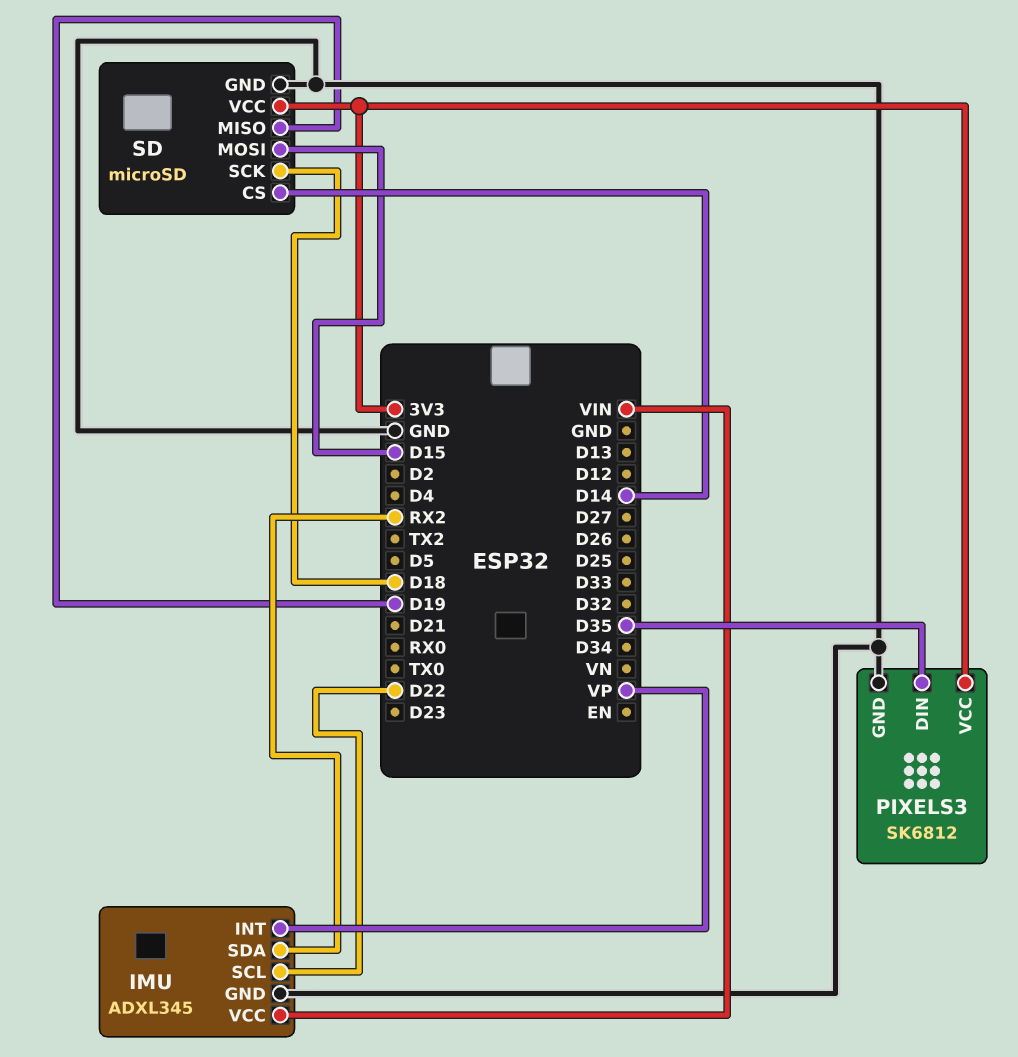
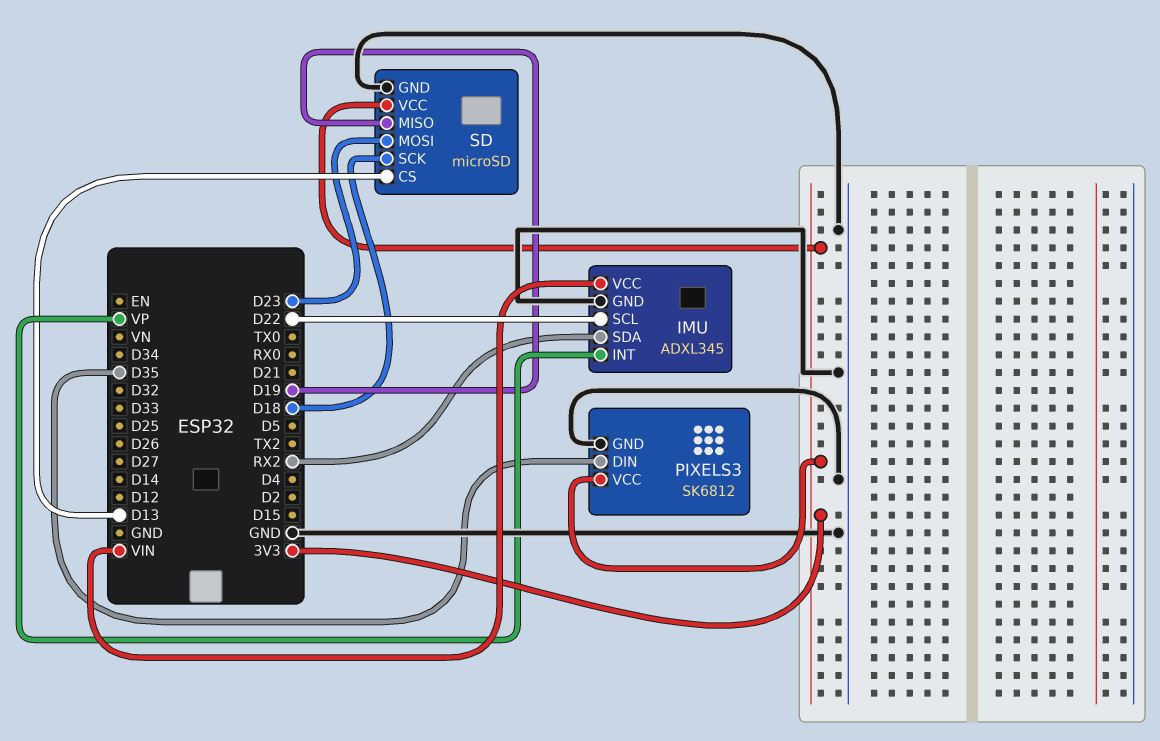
SD pin CS: D14 -> D13
SD pin MOSI: D15 -> D23

